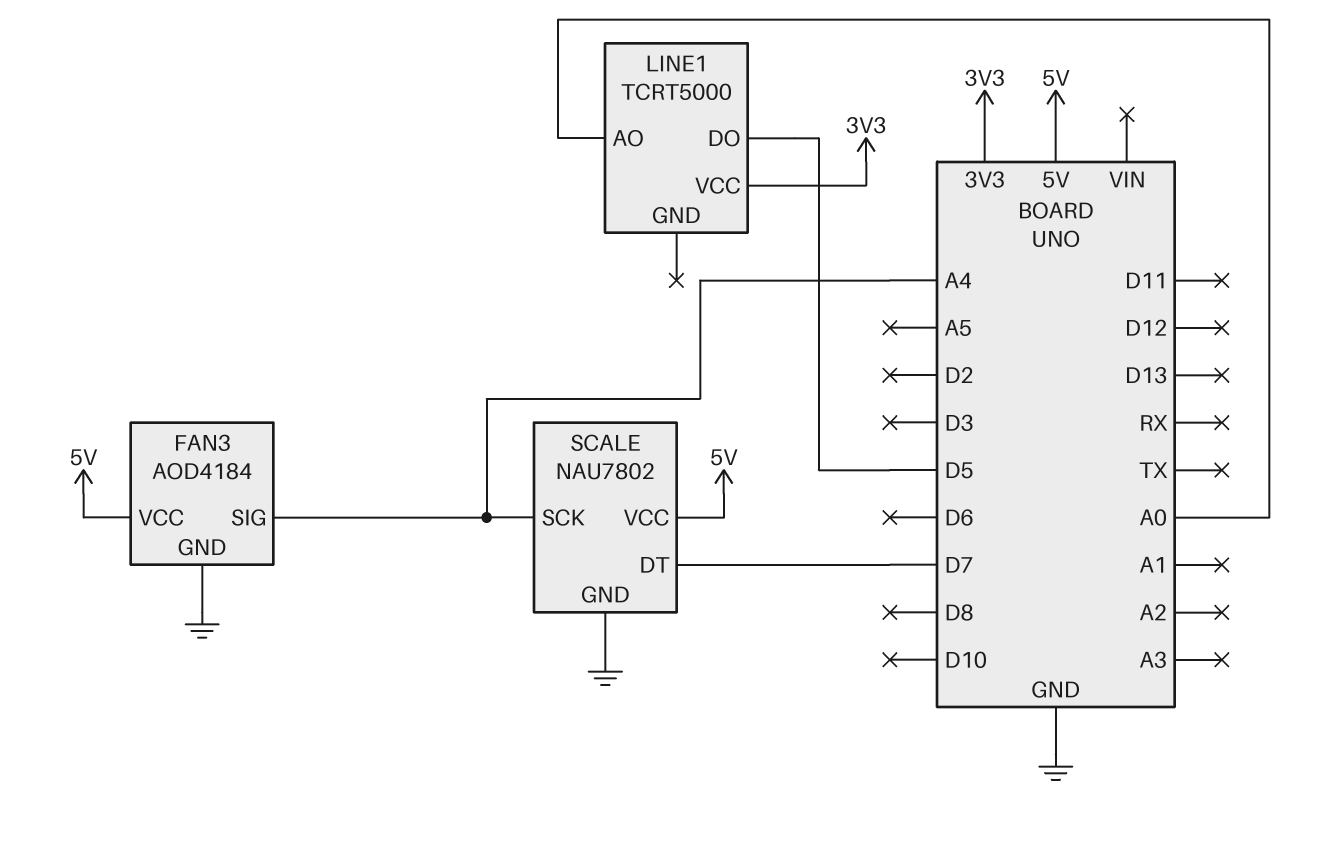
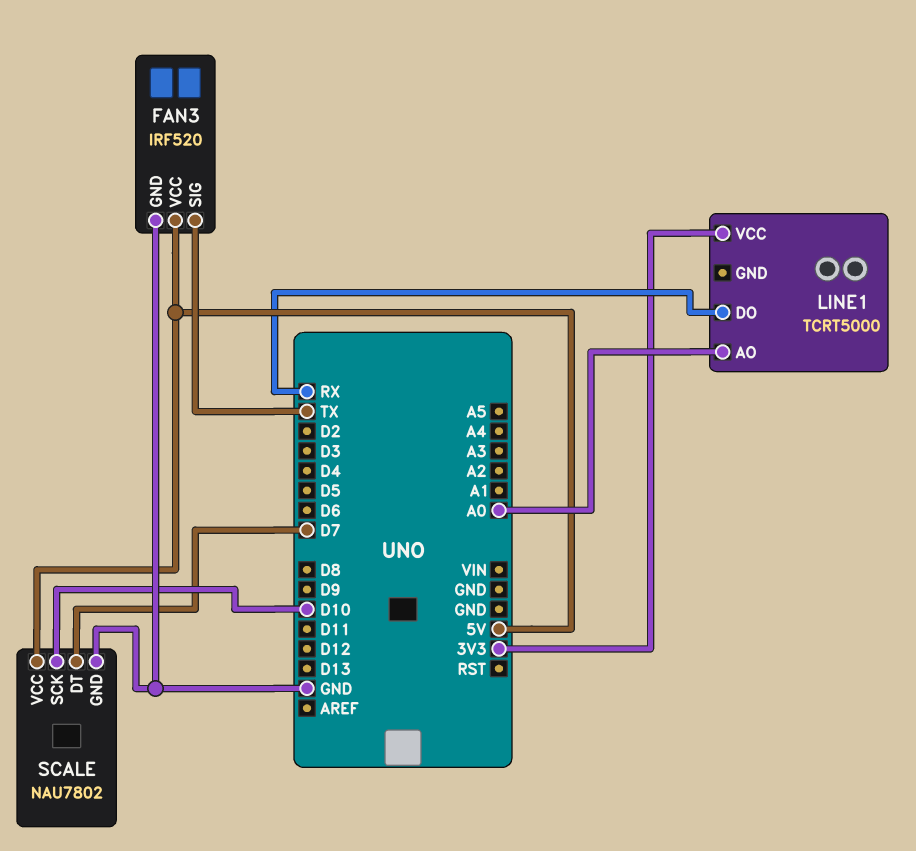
FAN3: AOD4184 -> IRF520
FAN3 pin SIG: A4 -> TX
LINE1 pin DO: D5 -> RX
SCALE pin SCK: A4 -> D10

